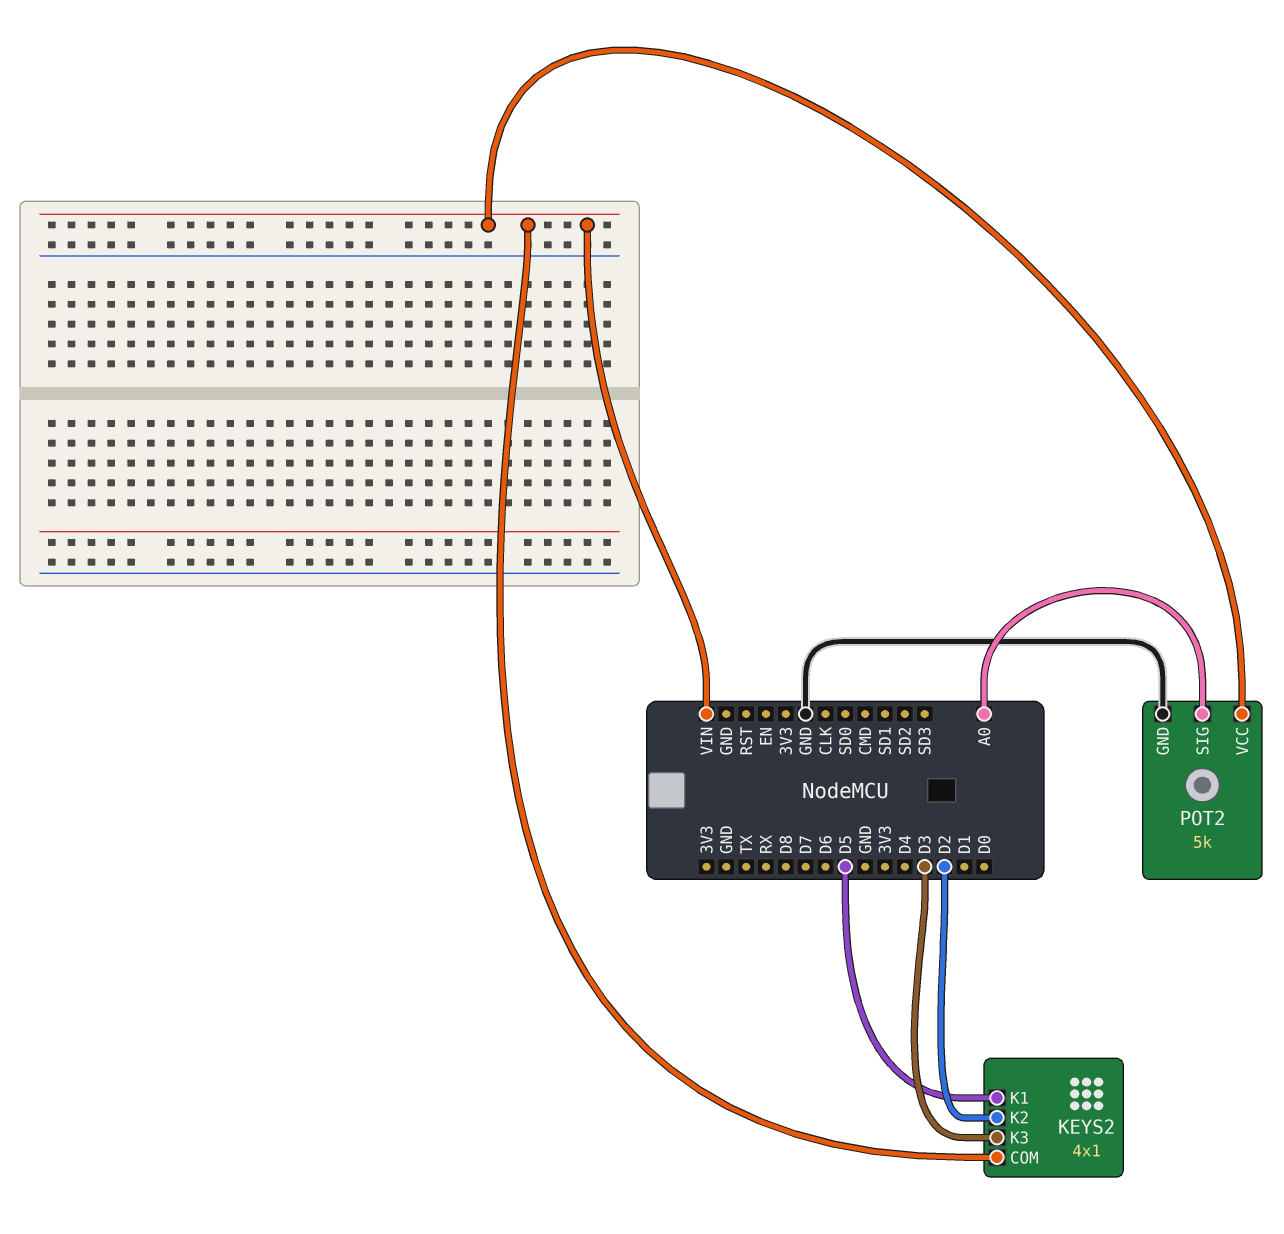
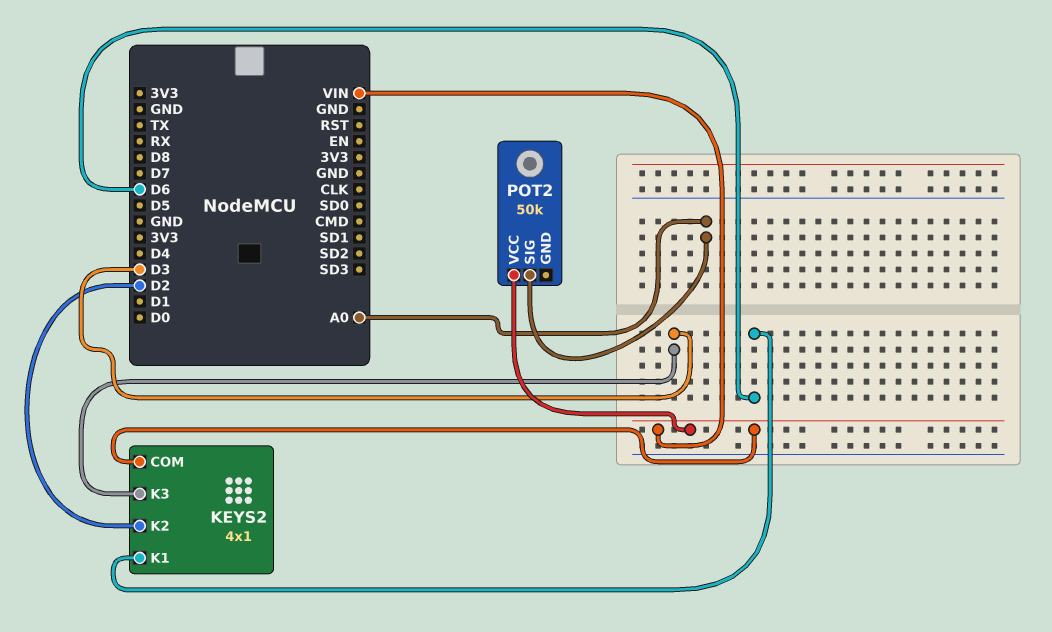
KEYS2 pin K1: D5 -> D6
POT2: 5k -> 50k
POT2 pin GND: GND -> none

